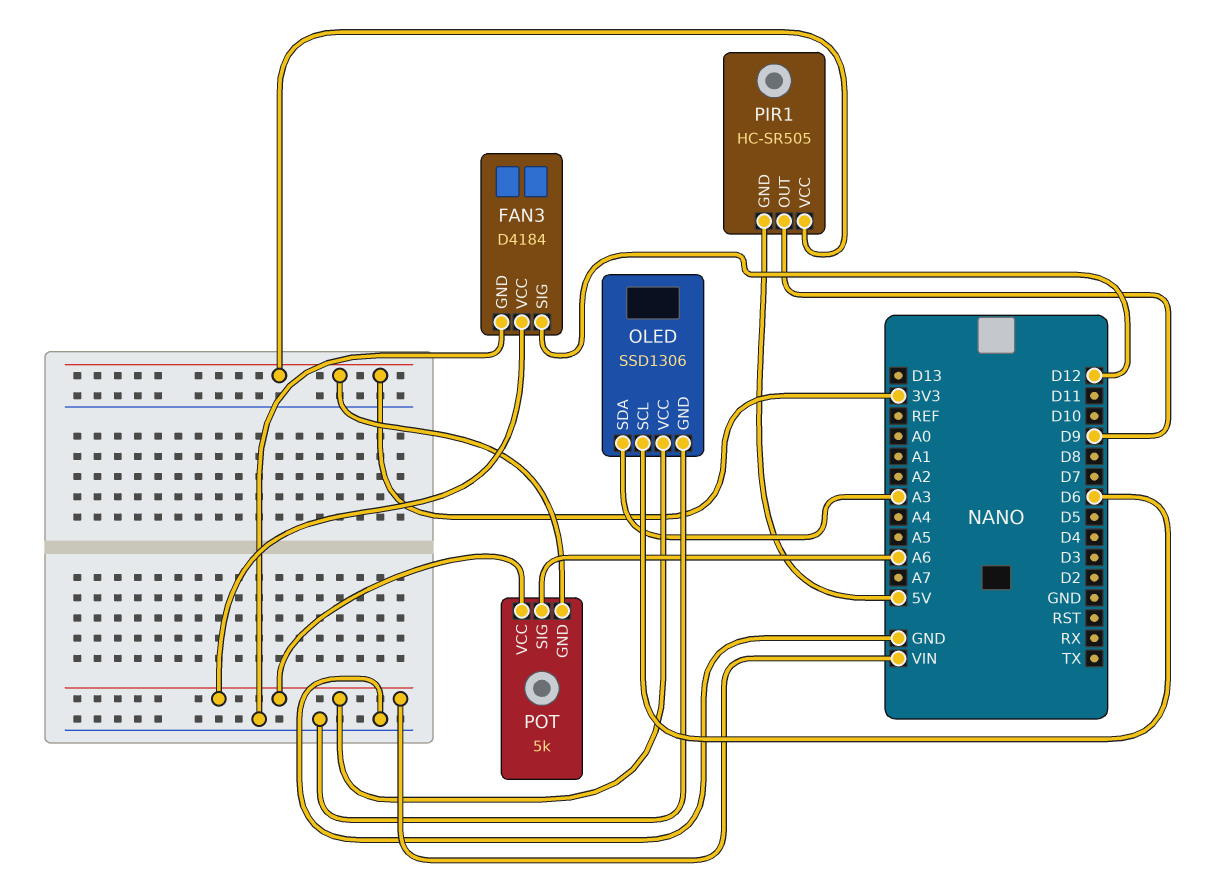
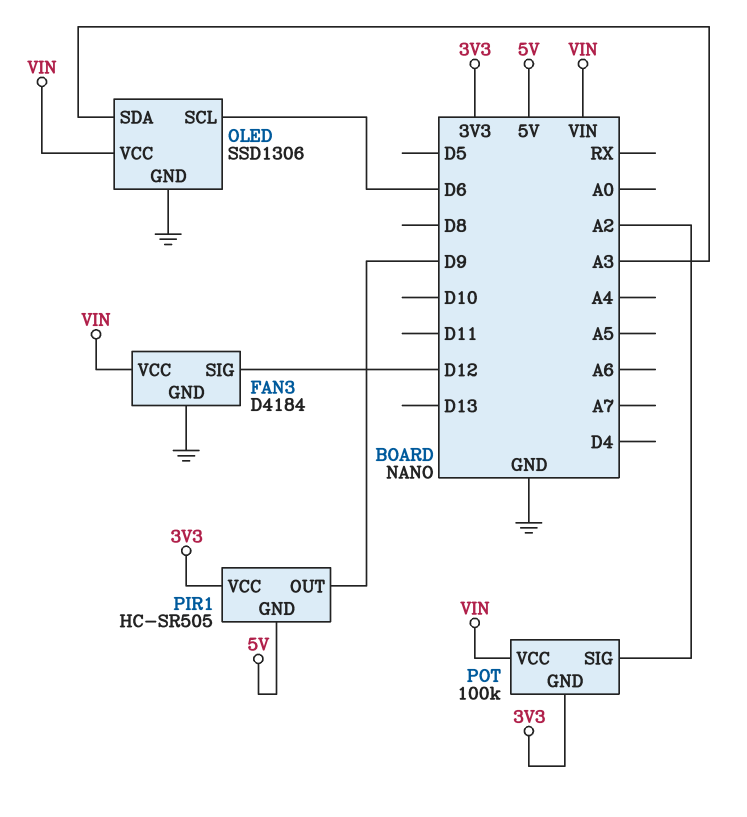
POT: 5k -> 100k
POT pin SIG: A6 -> A2

